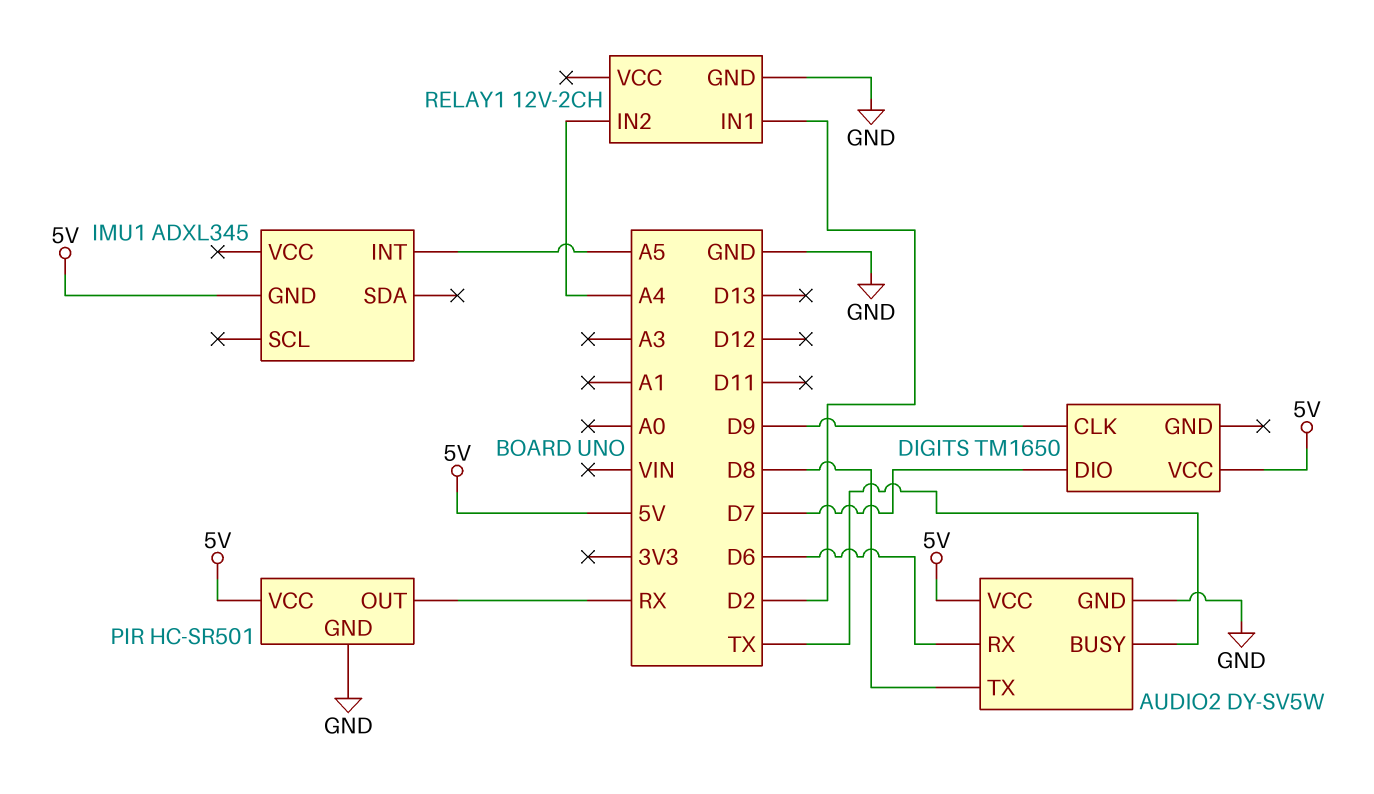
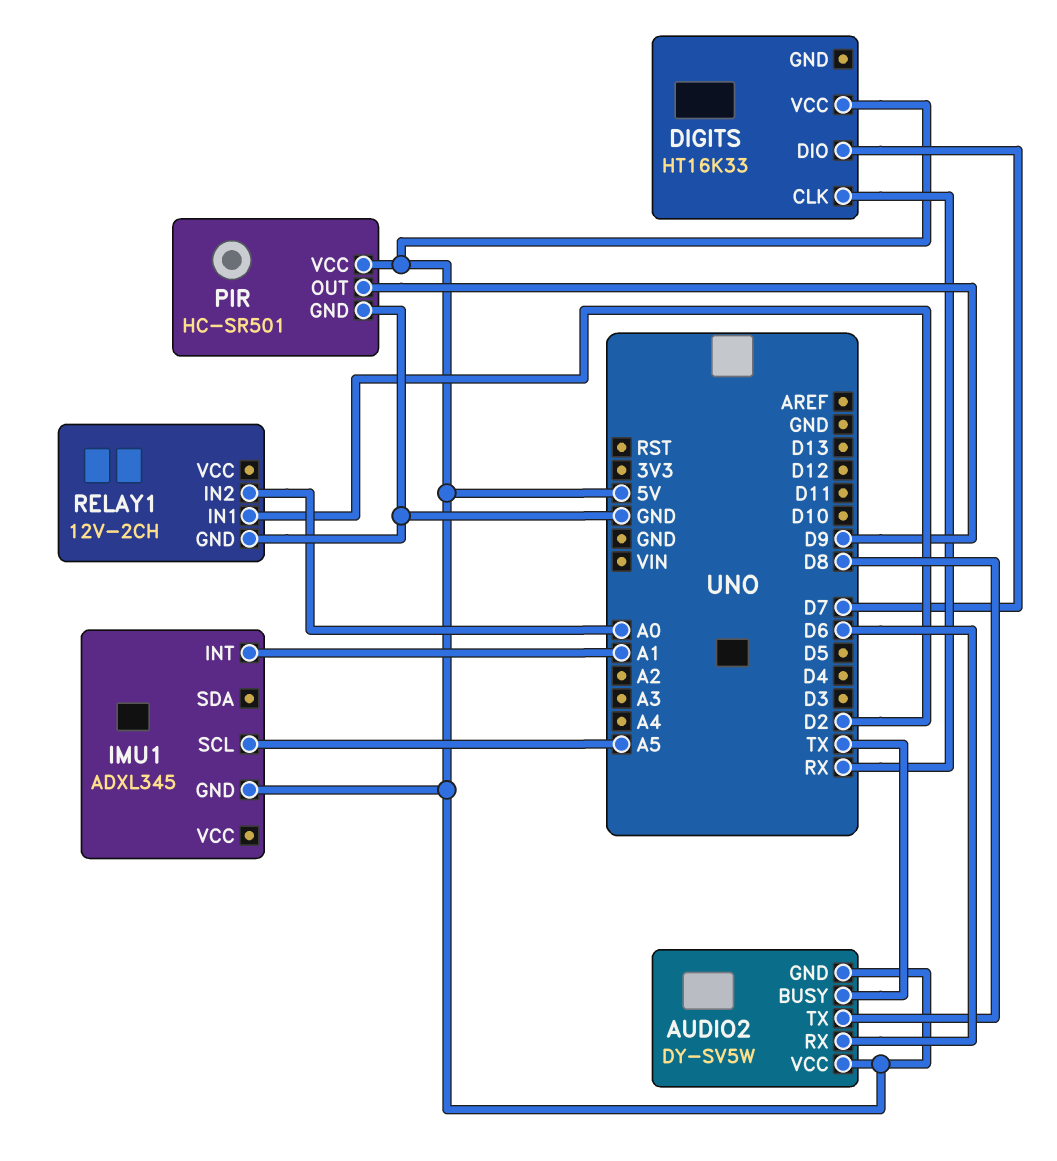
AUDIO2 pin GND: GND -> 5V
DIGITS: TM1650 -> HT16K33
DIGITS pin CLK: D9 -> RX
IMU1 pin INT: A5 -> A1
IMU1 pin SCL: none -> A5
PIR pin OUT: RX -> D9
RELAY1 pin IN2: A4 -> A0

